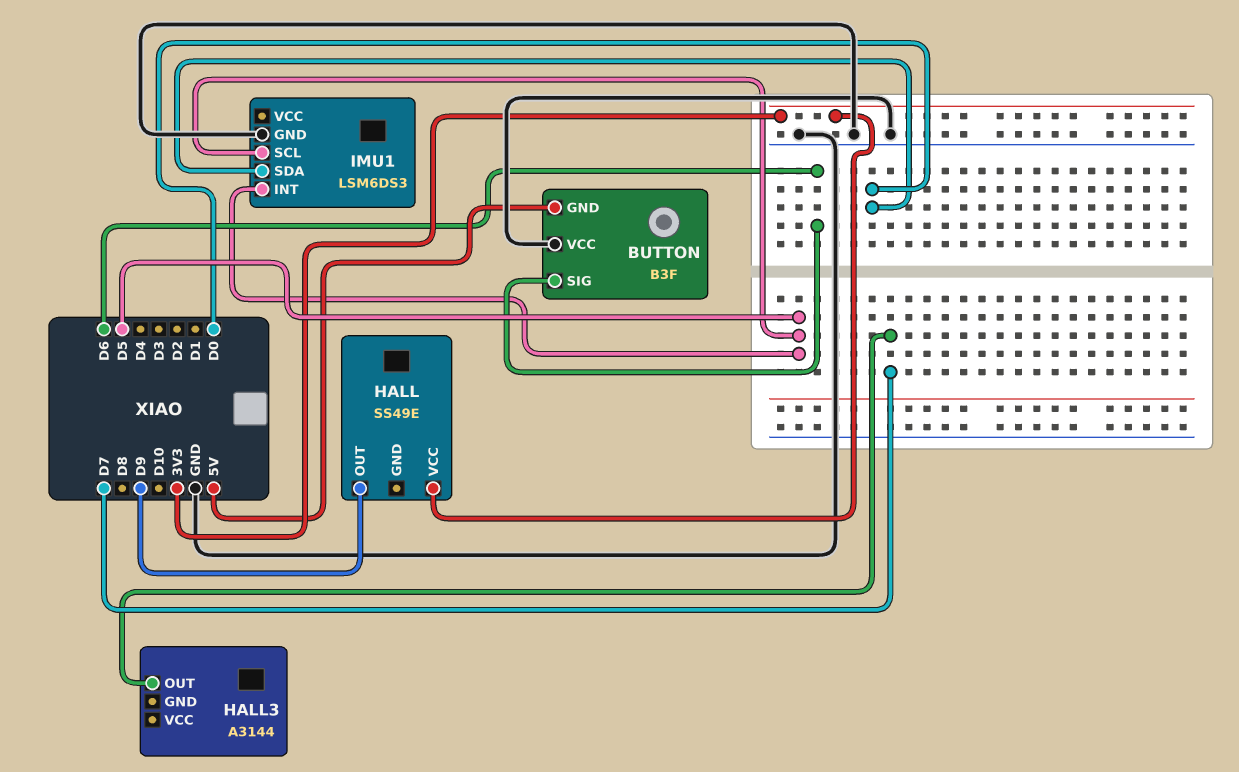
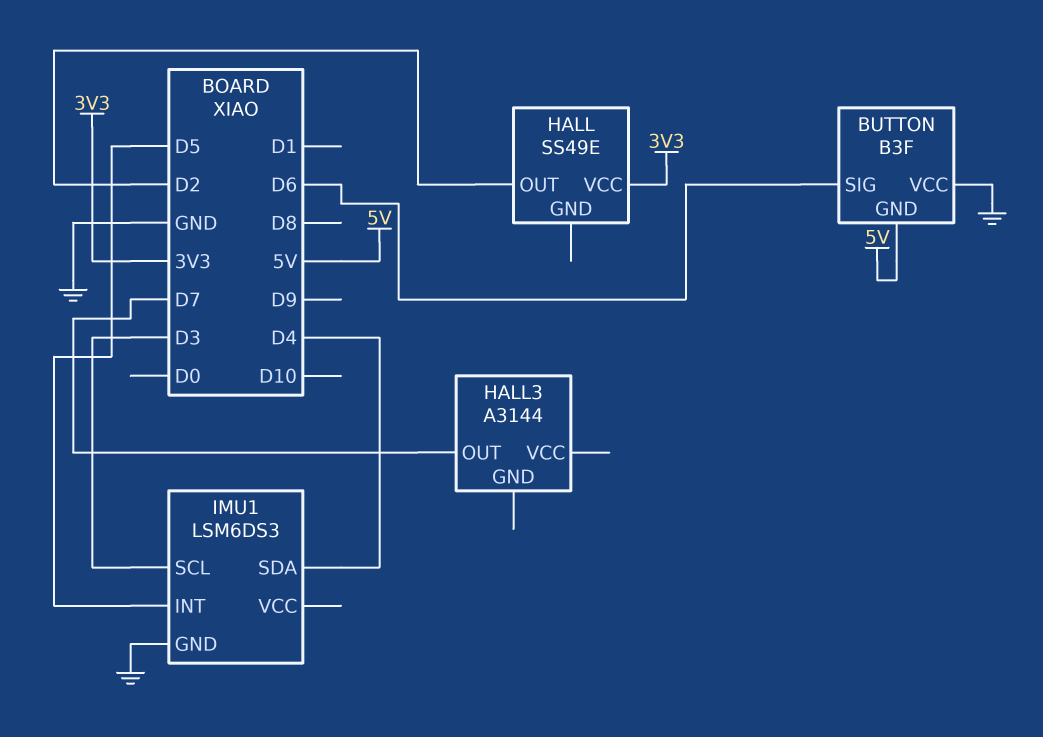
HALL pin OUT: D9 -> D2
IMU1 pin SCL: D5 -> D3
IMU1 pin SDA: D0 -> D4

